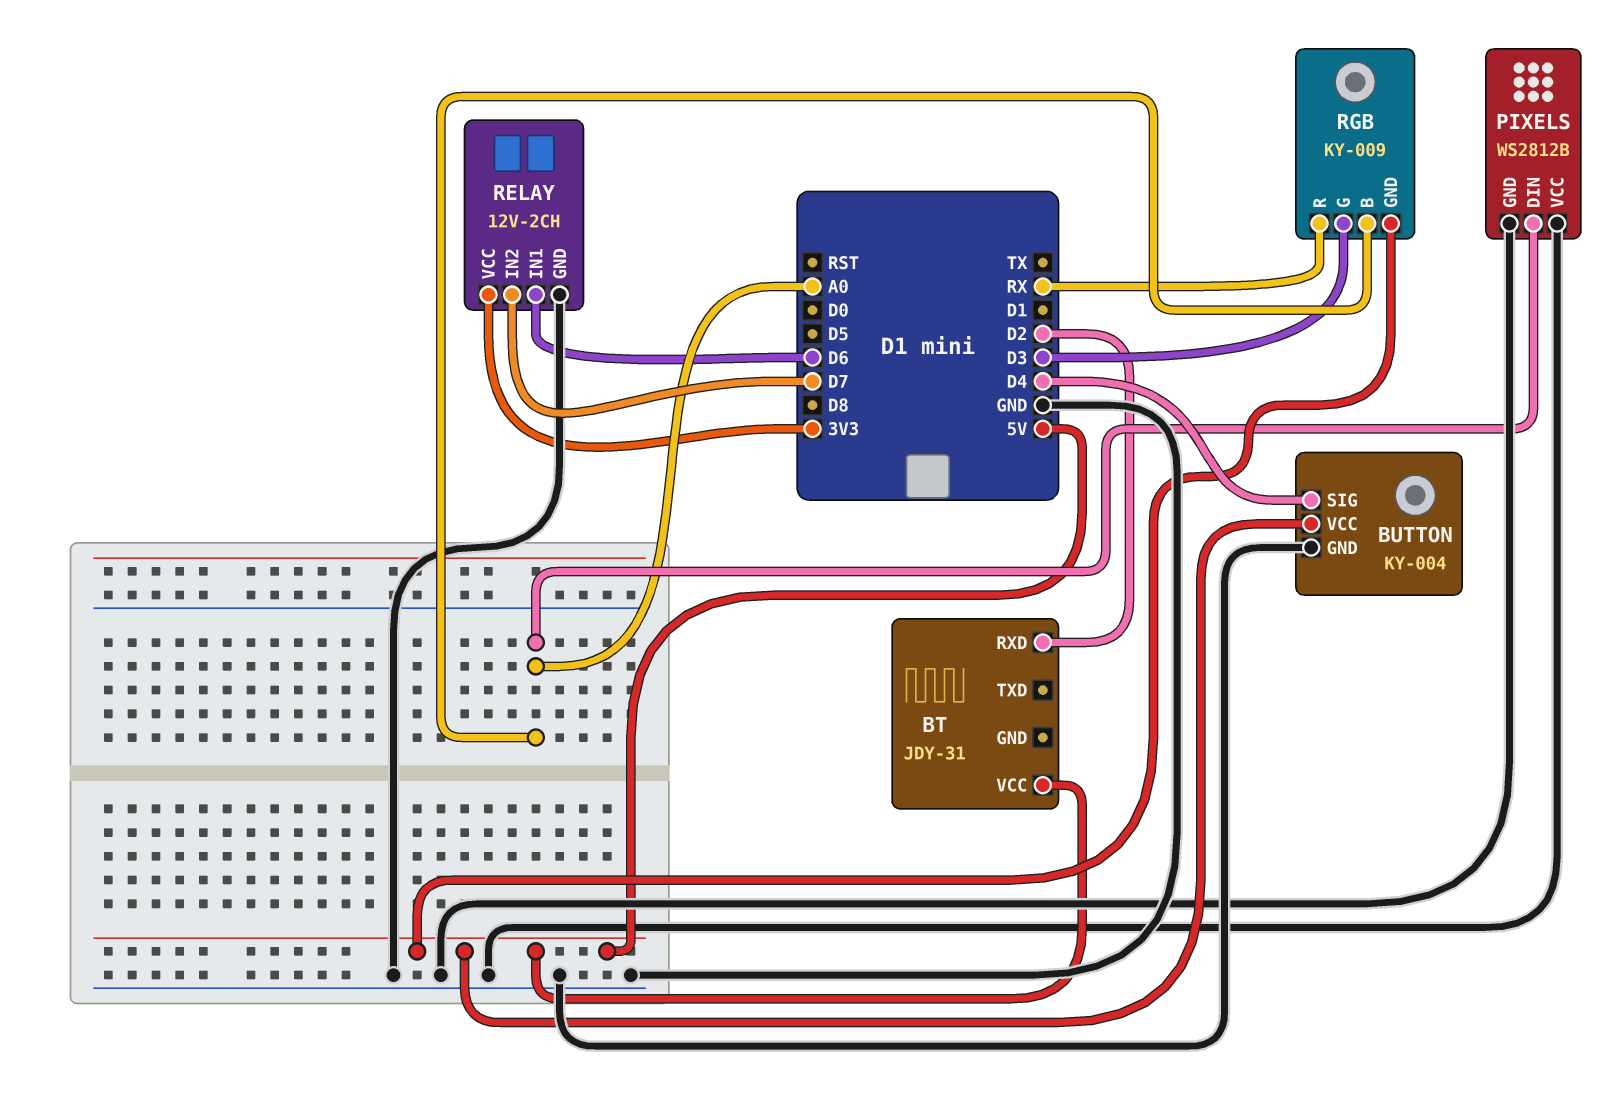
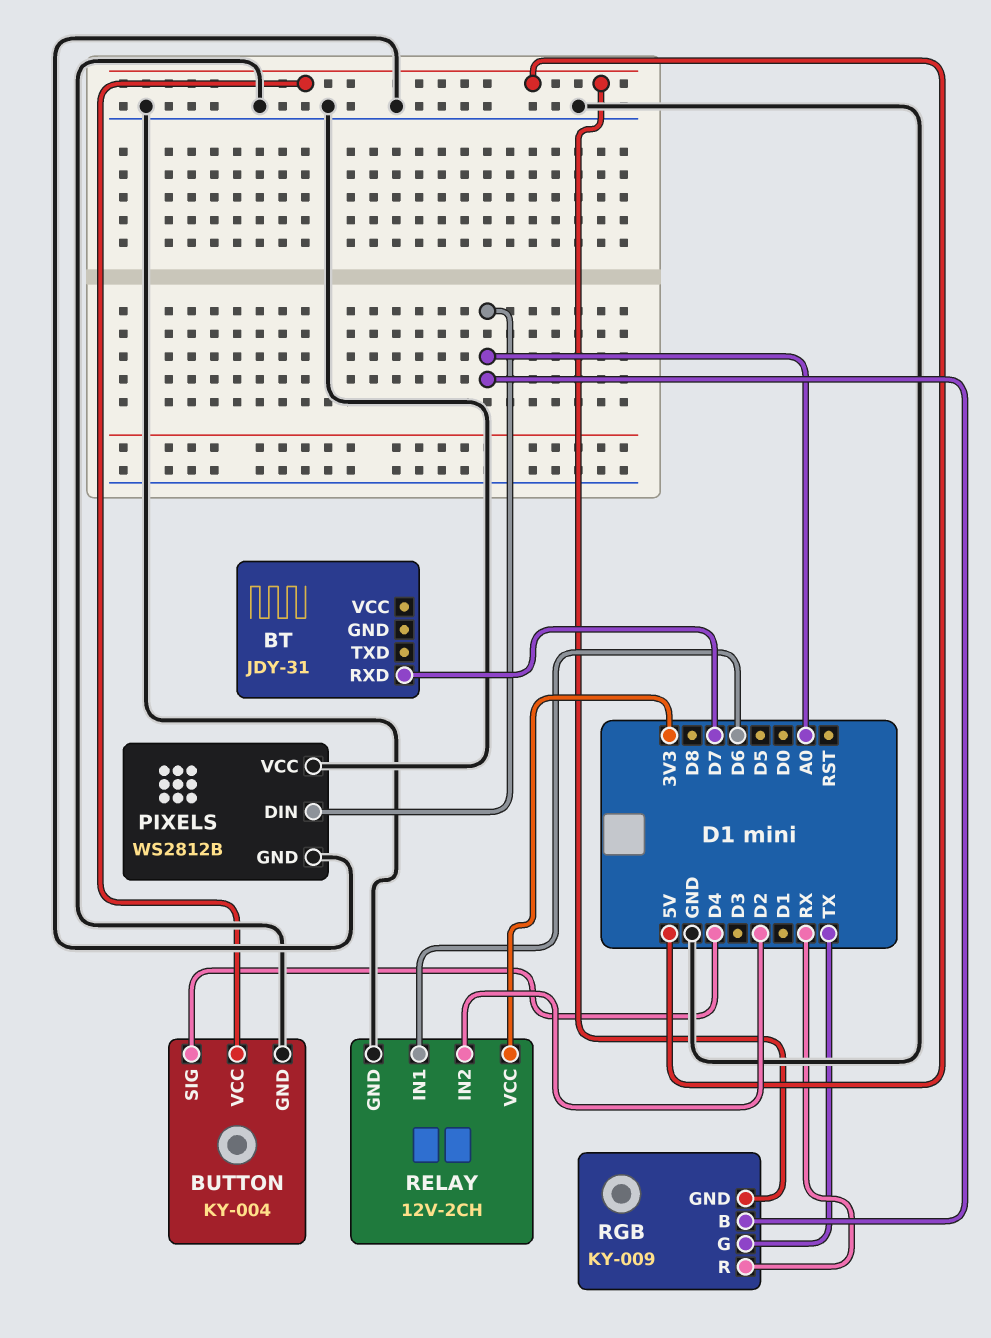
BT pin RXD: D2 -> D7
BT pin VCC: 5V -> none
RELAY pin IN2: D7 -> D2
RGB pin G: D3 -> TX

